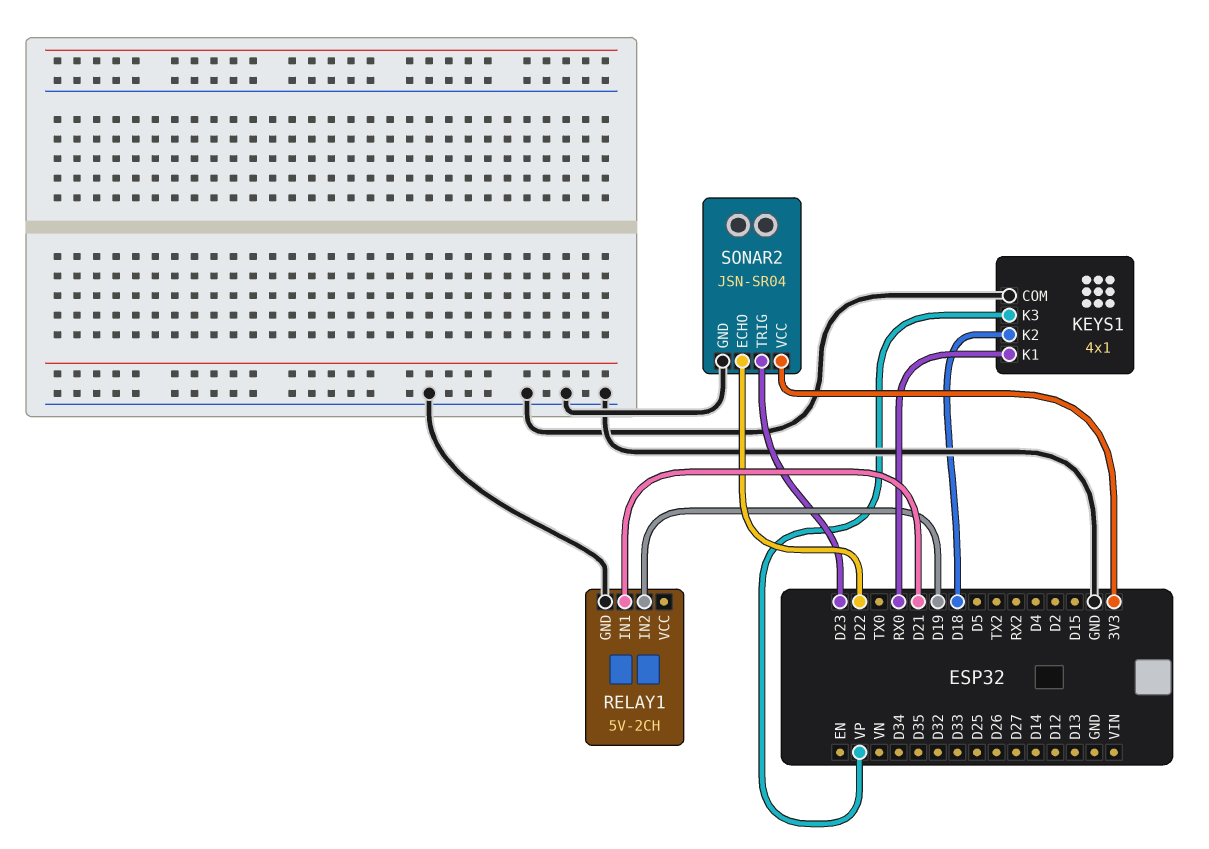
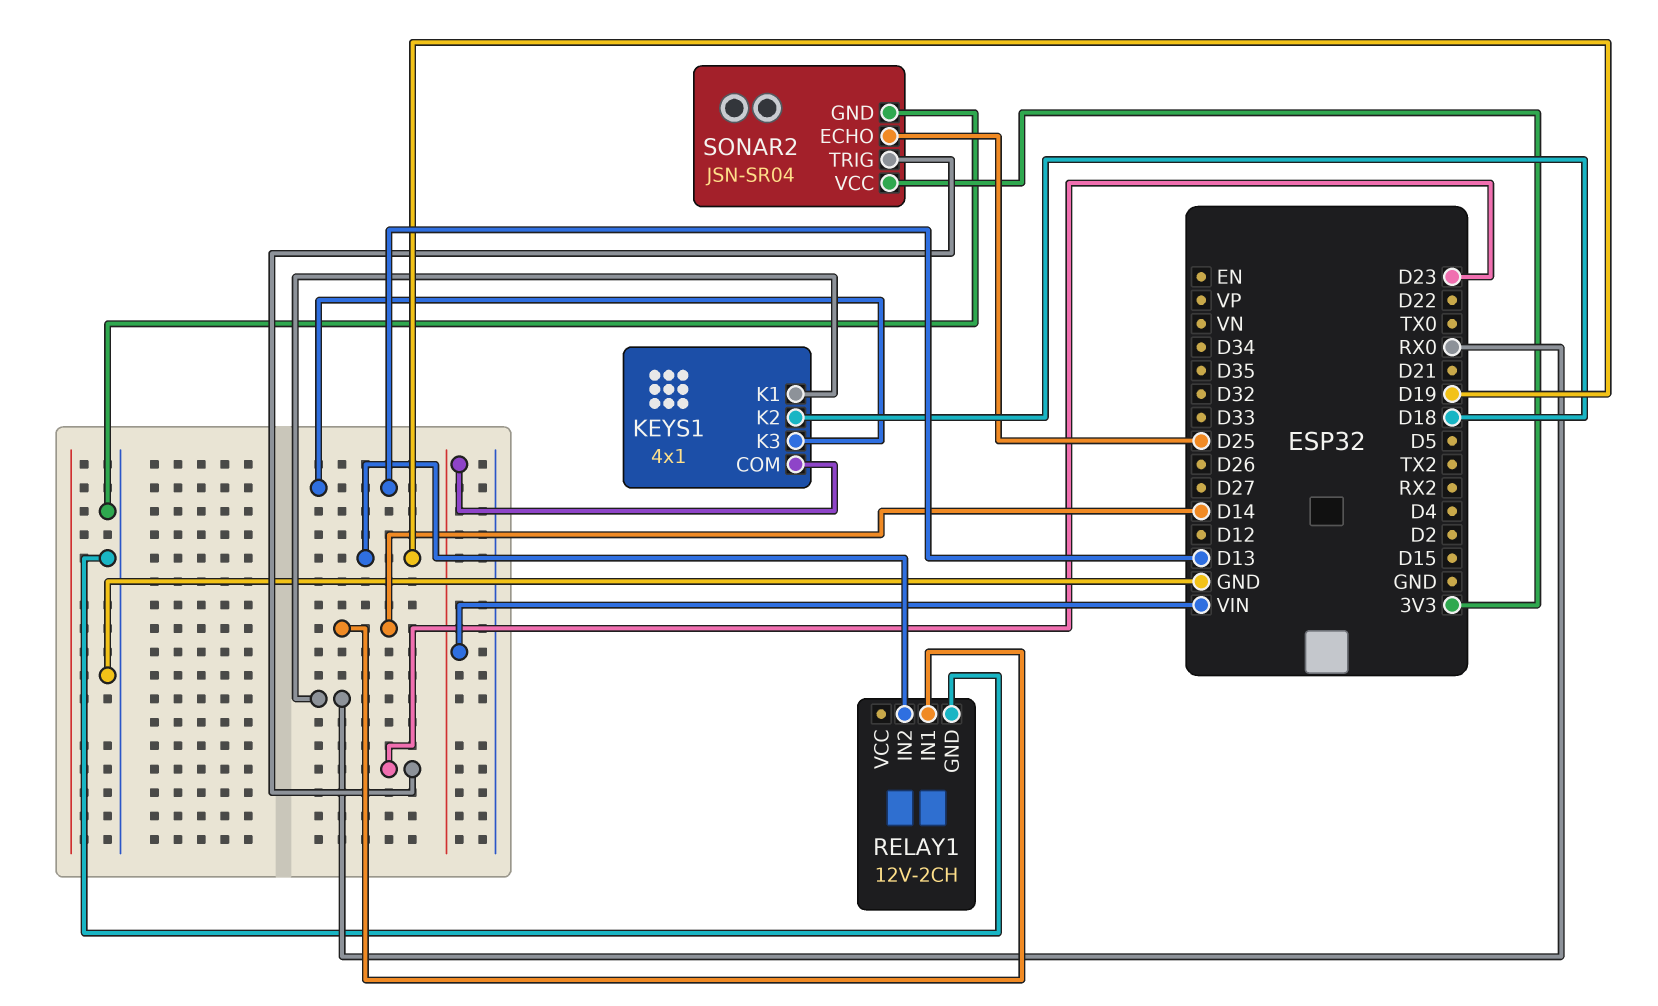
KEYS1 pin COM: GND -> VIN
KEYS1 pin K3: VP -> D13
RELAY1: 5V-2CH -> 12V-2CH
RELAY1 pin IN1: D21 -> D14
SONAR2 pin ECHO: D22 -> D25

